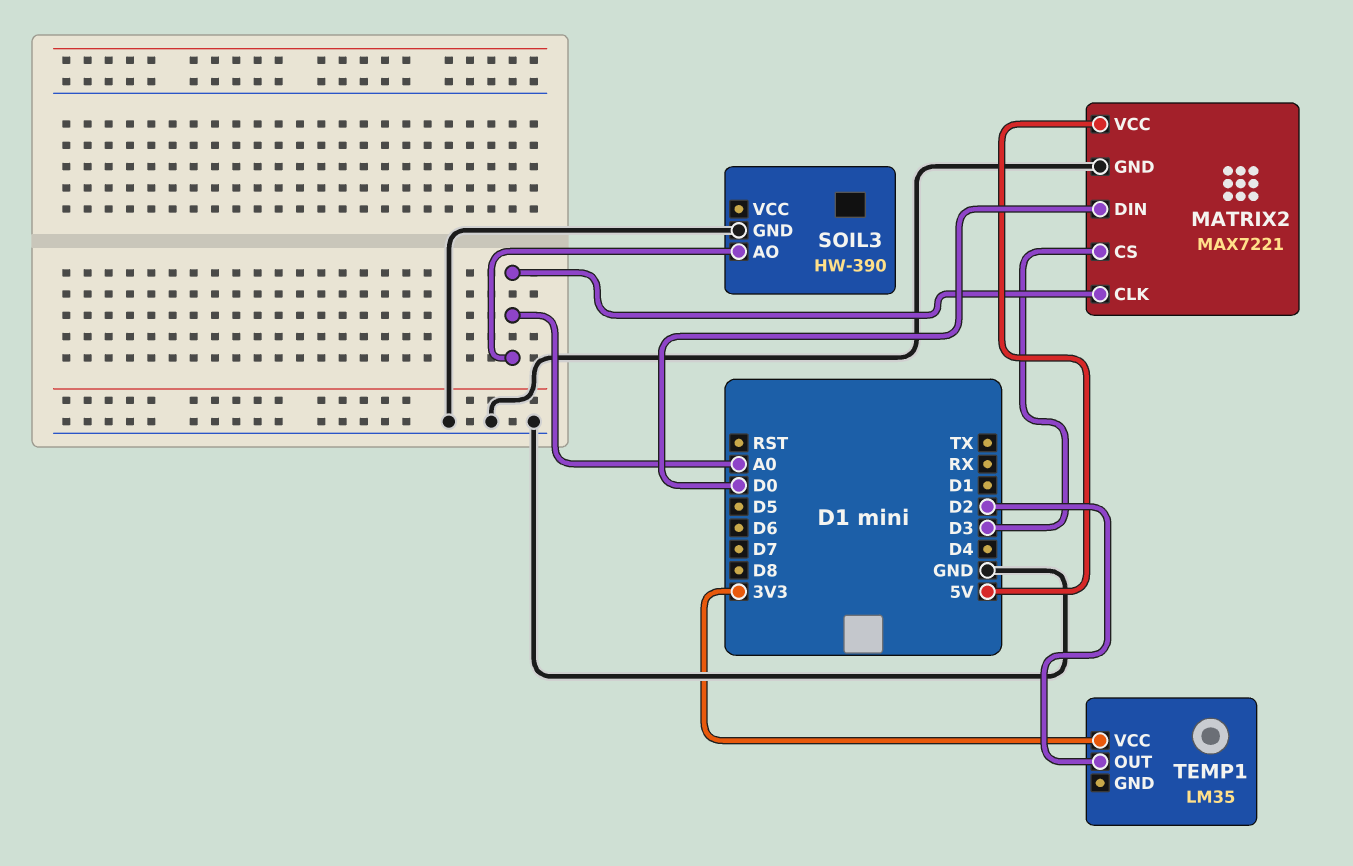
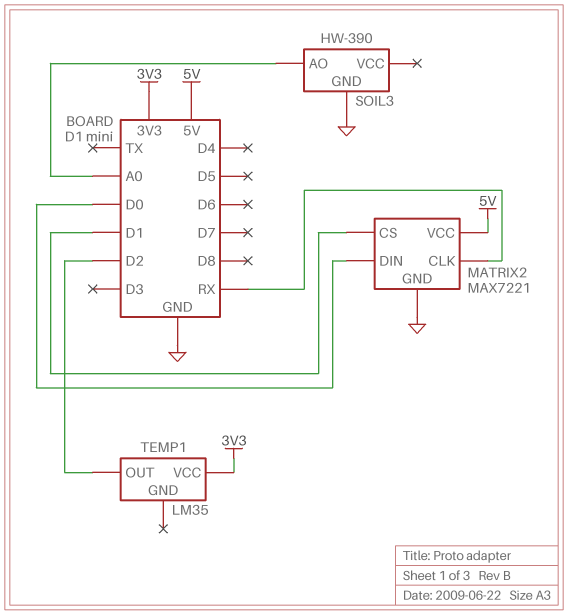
MATRIX2 pin CLK: A0 -> RX
MATRIX2 pin CS: D3 -> D1

